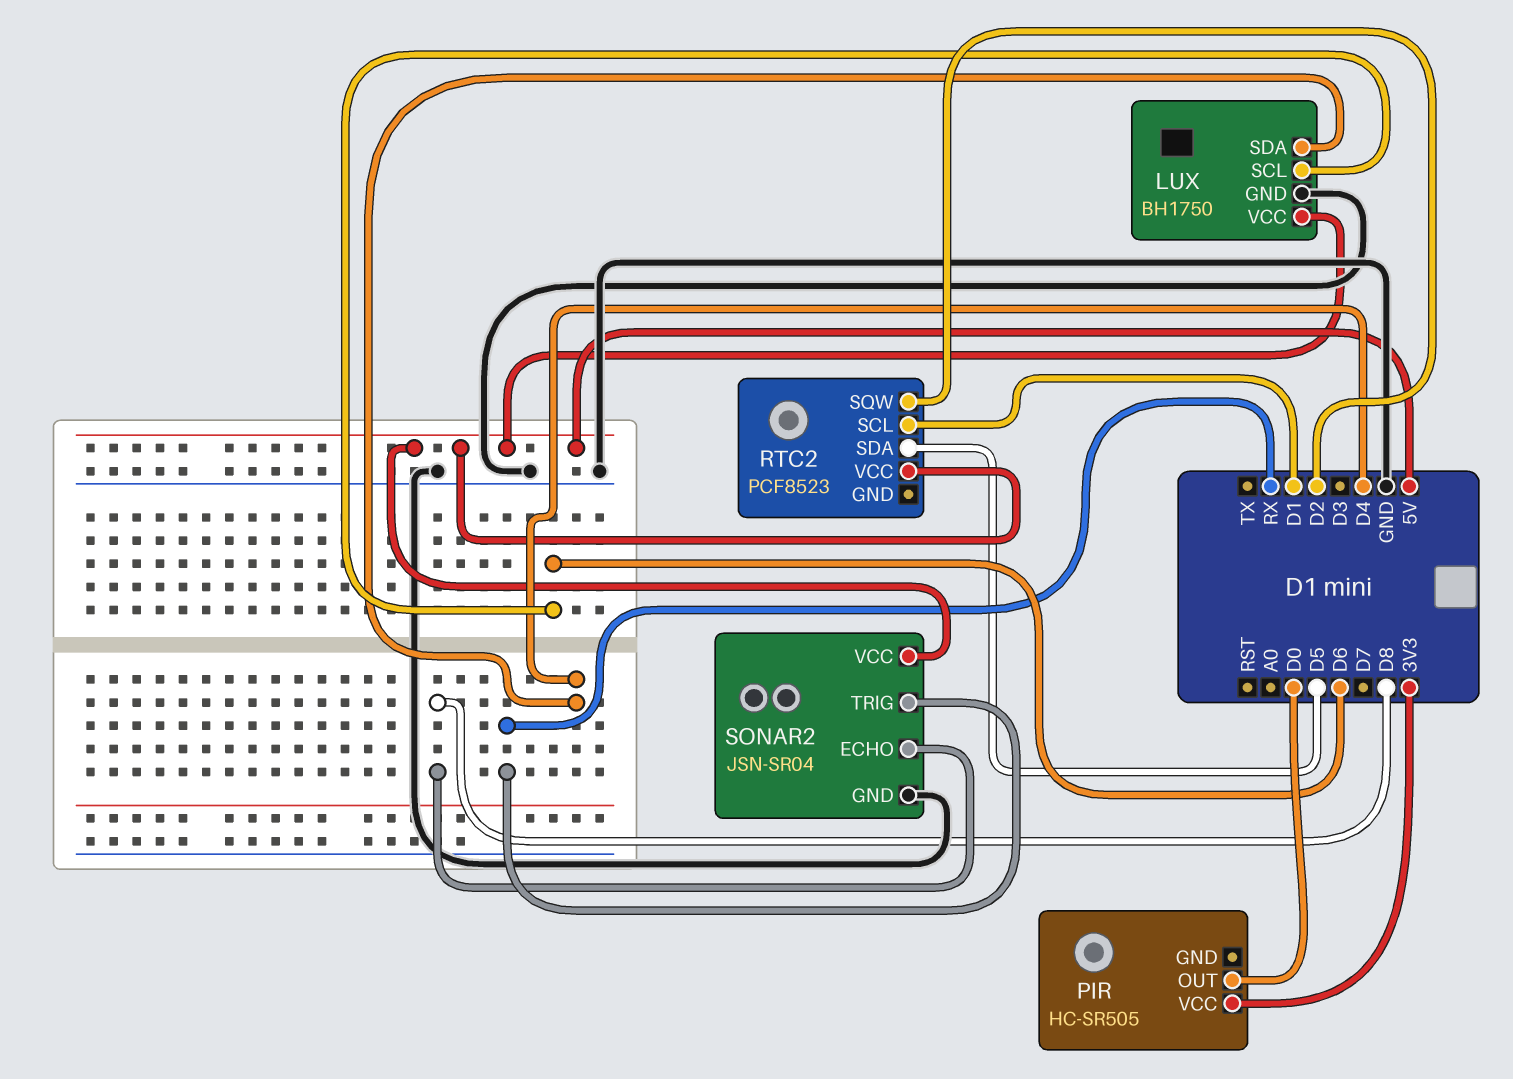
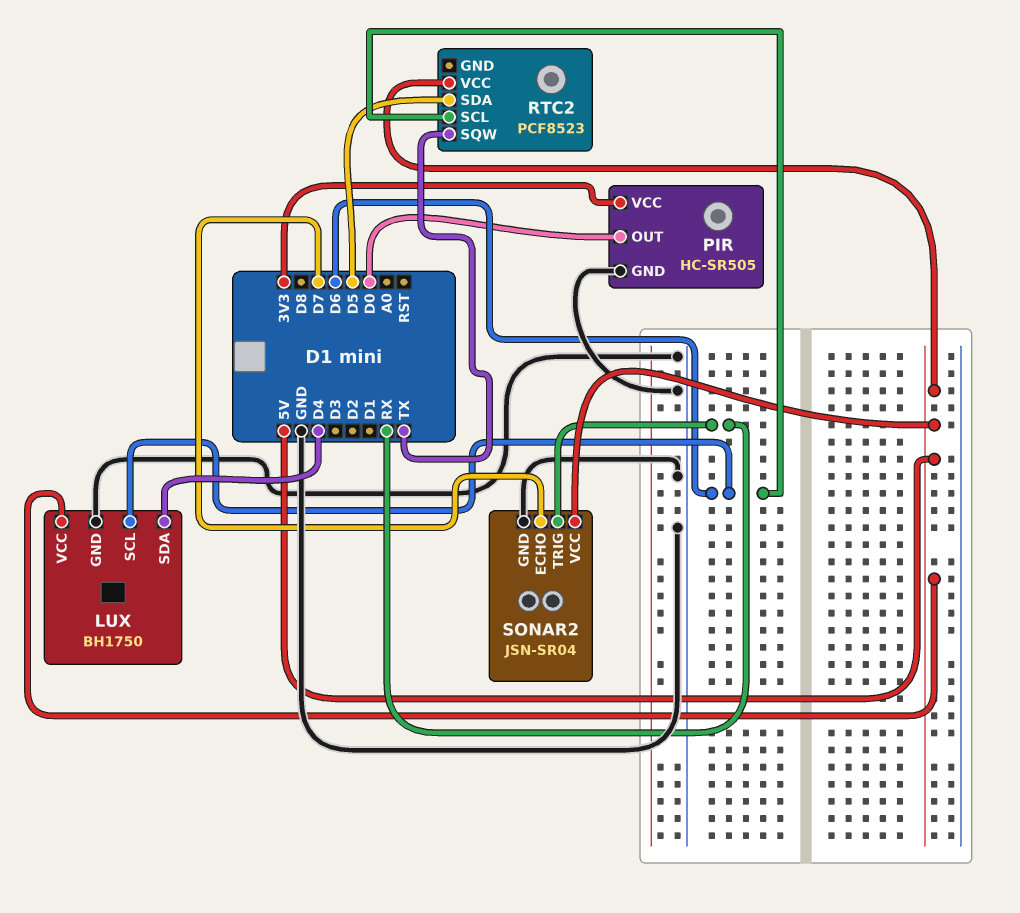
PIR pin GND: none -> GND
RTC2 pin SCL: D1 -> D6
RTC2 pin SQW: D2 -> TX
SONAR2 pin ECHO: D8 -> D7

